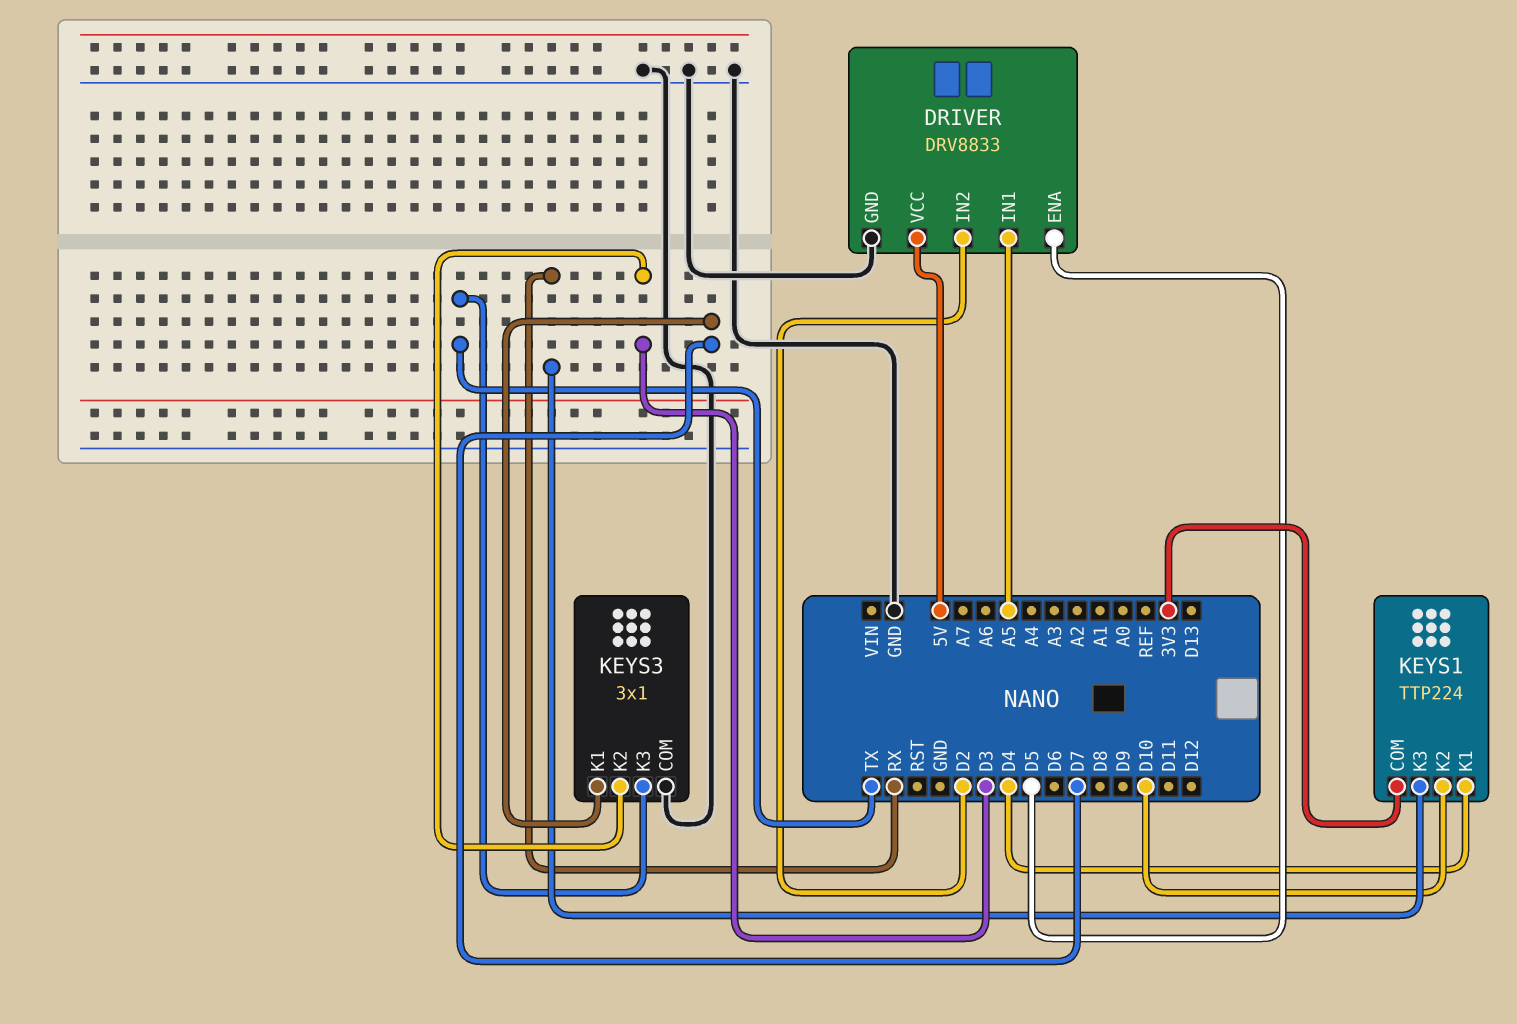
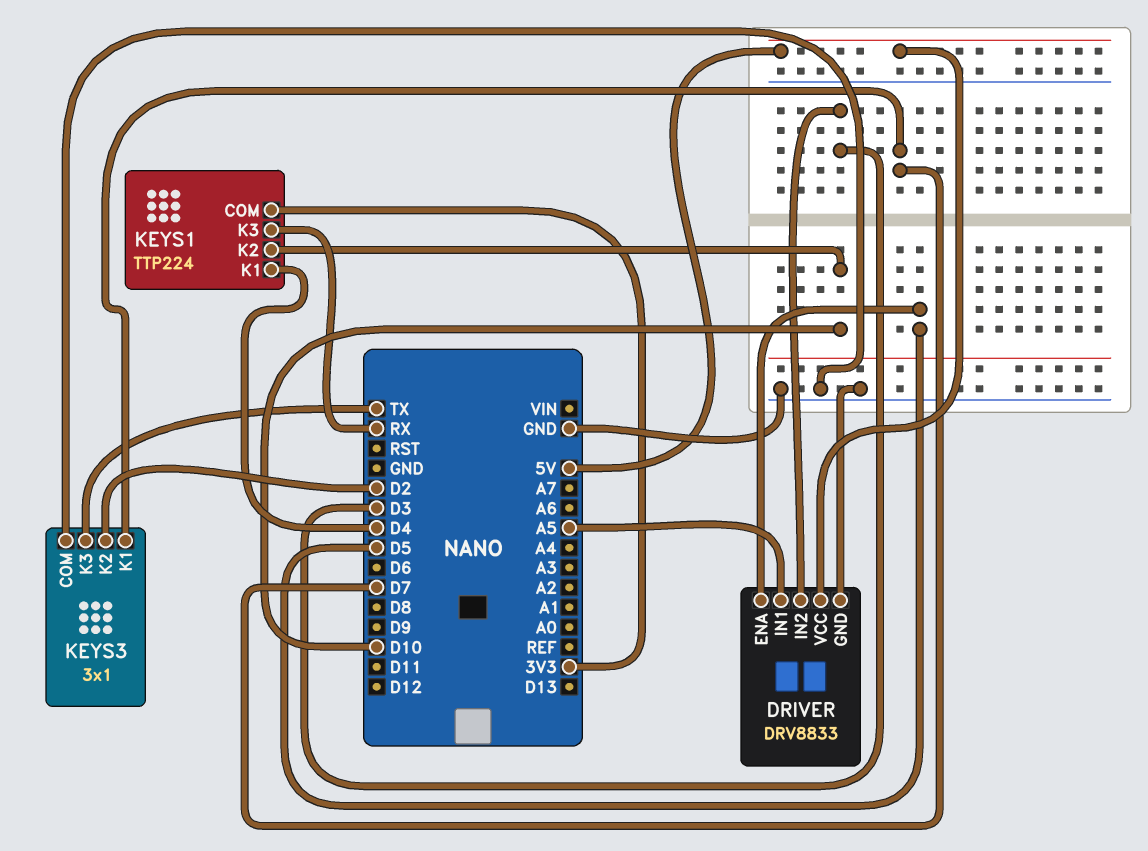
DRIVER pin IN2: D2 -> D3
KEYS3 pin K2: D3 -> D2

